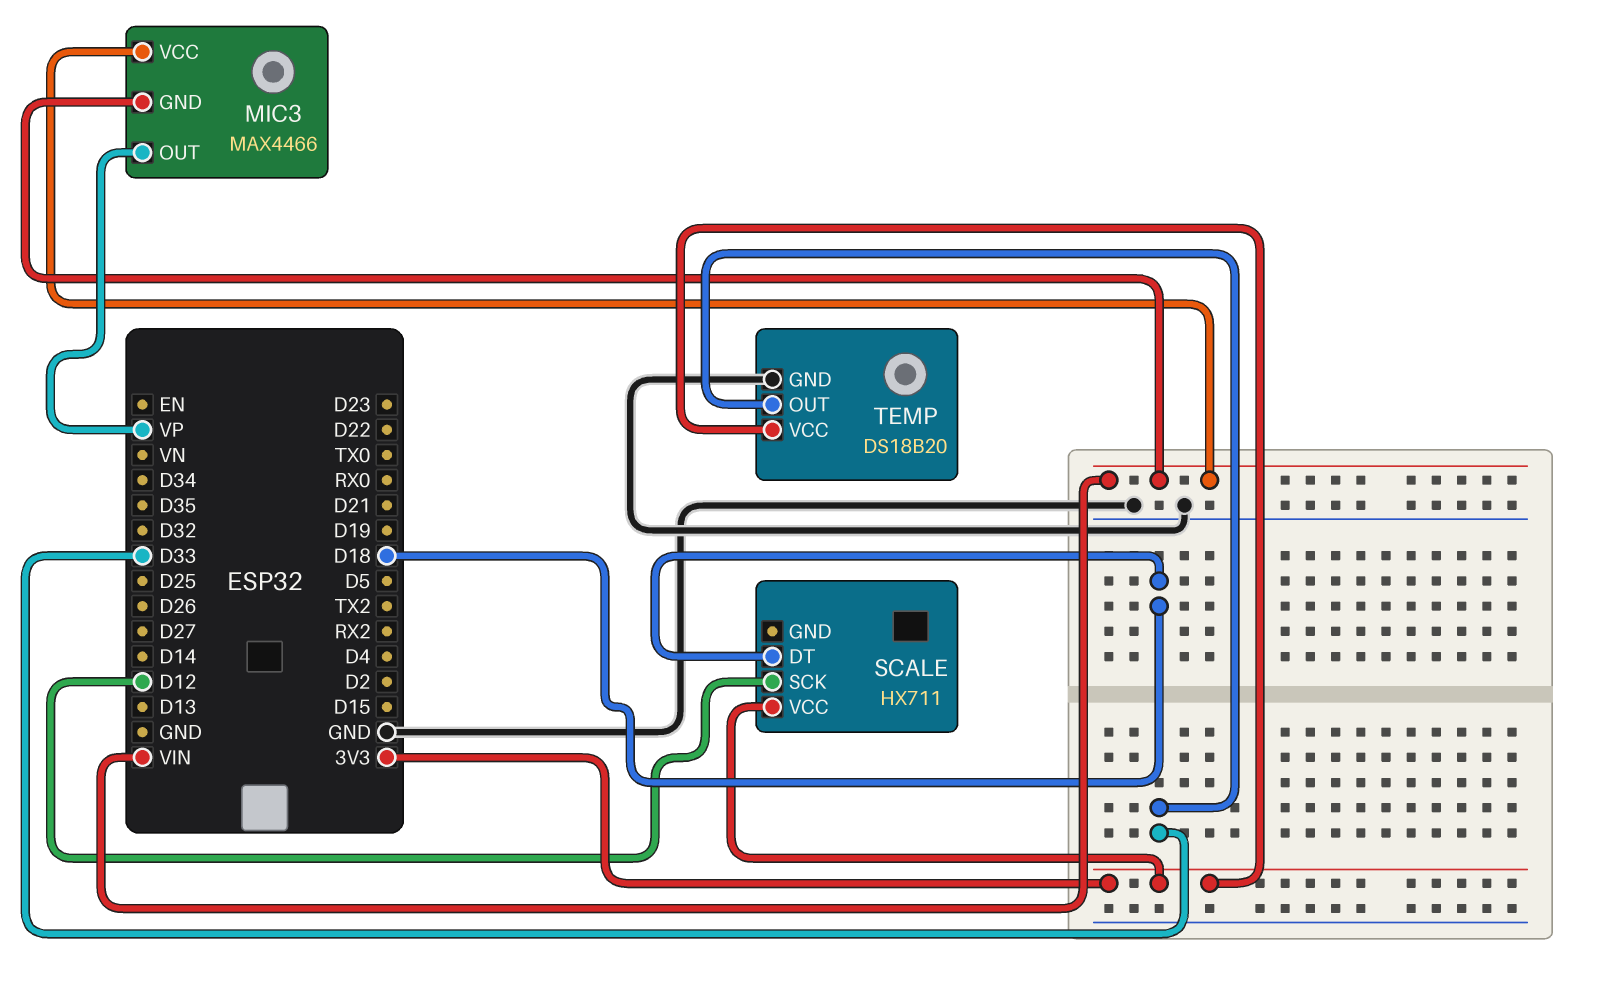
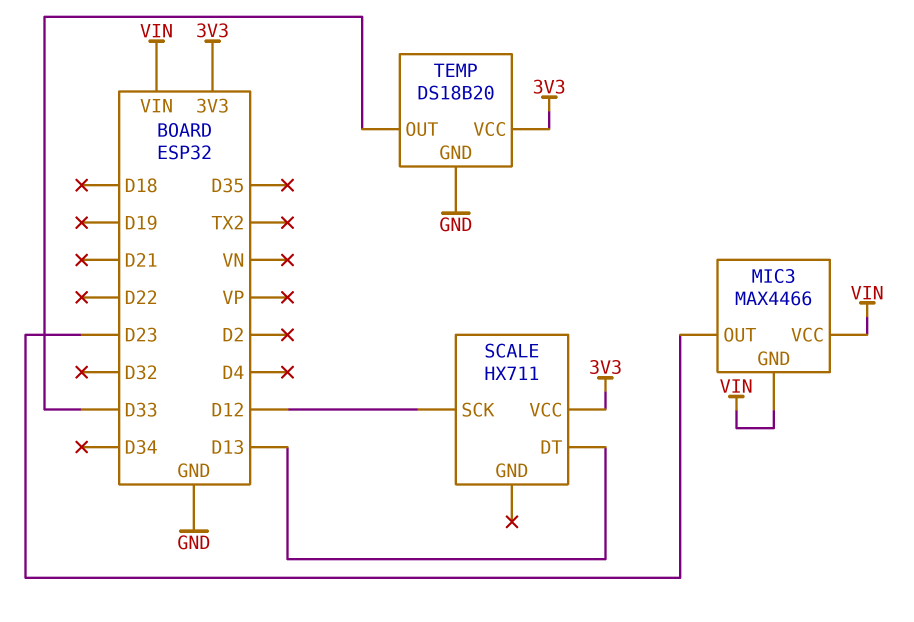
MIC3 pin OUT: VP -> D23
SCALE pin DT: D18 -> D13

